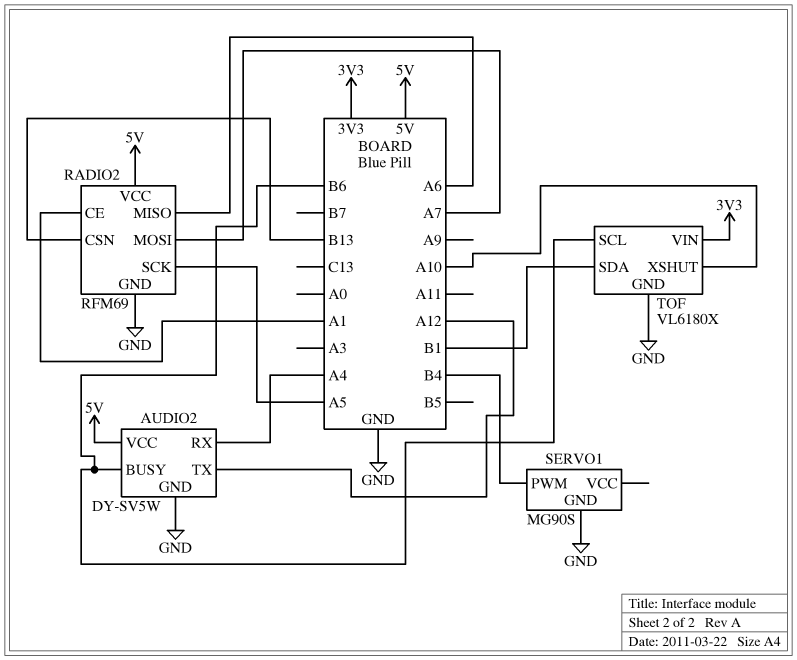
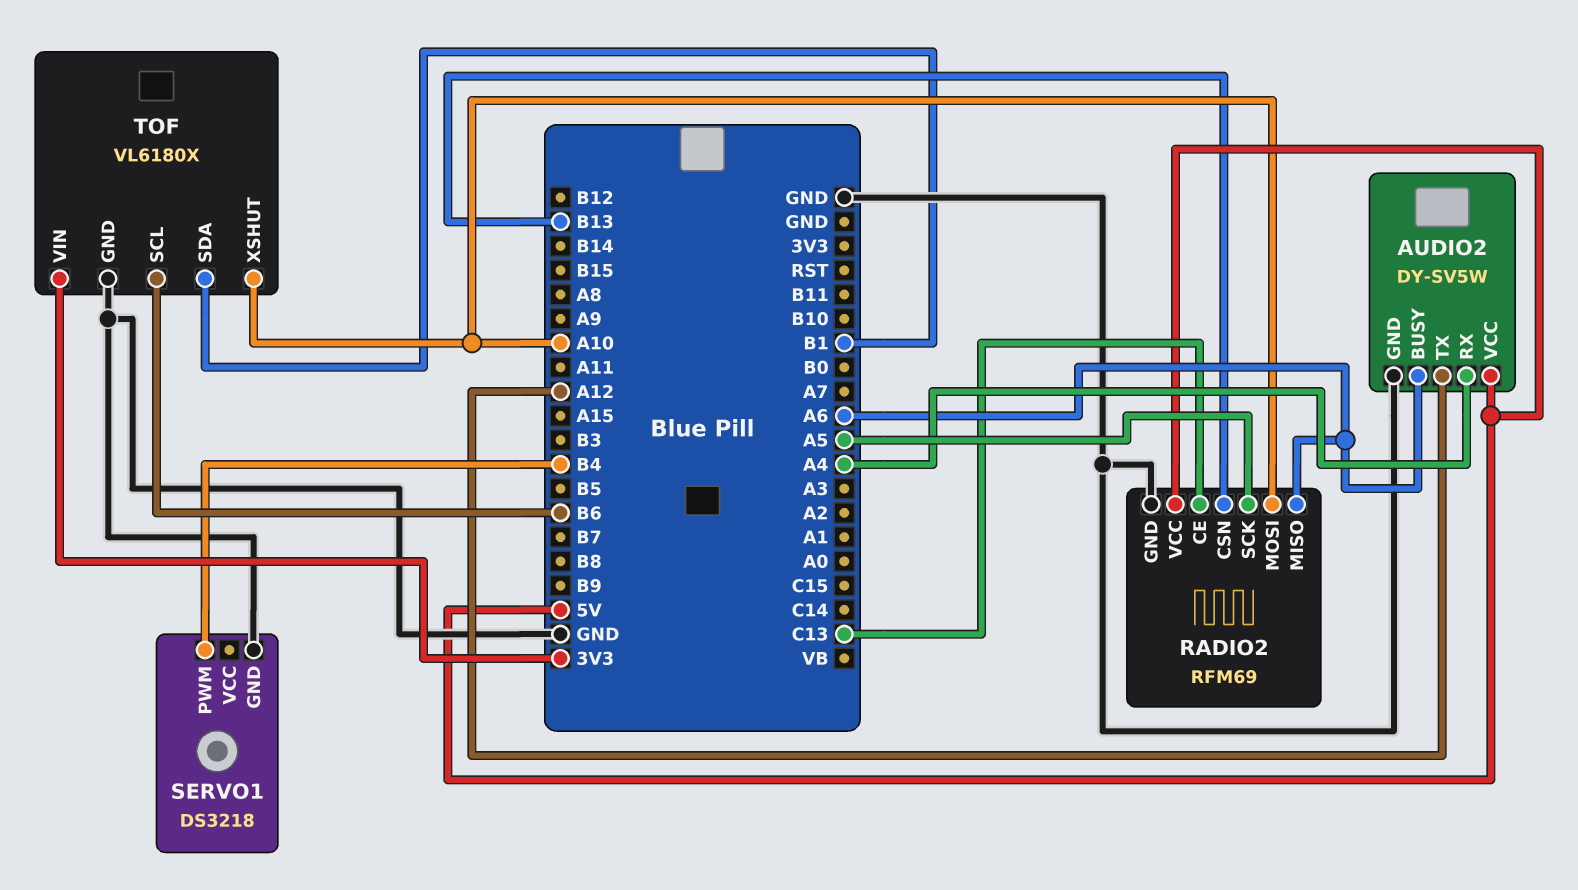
AUDIO2 pin BUSY: B6 -> A6
RADIO2 pin CE: A1 -> C13
RADIO2 pin MOSI: A7 -> A10
SERVO1: MG90S -> DS3218

